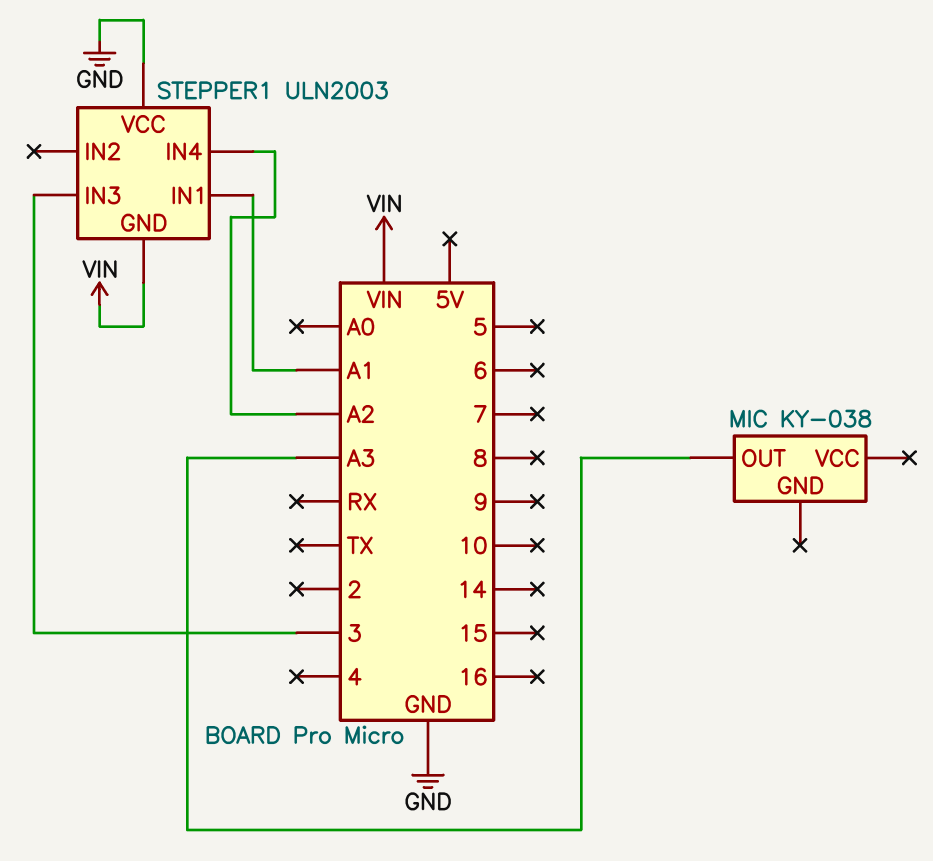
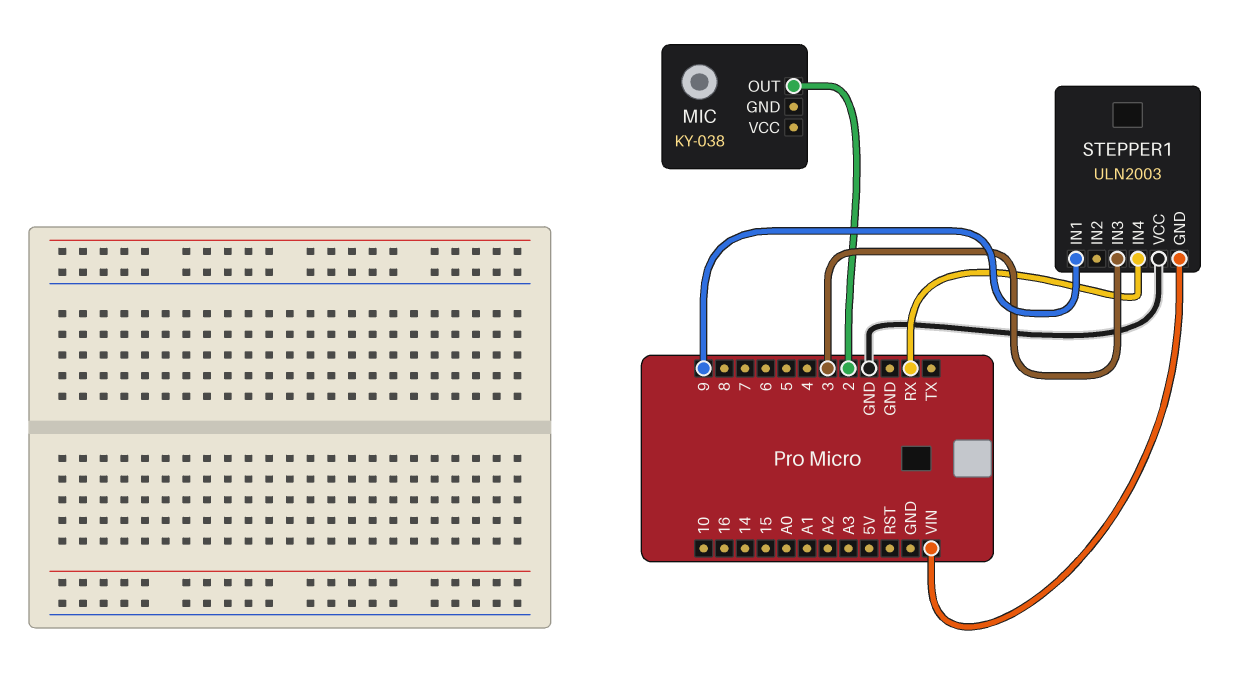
MIC pin OUT: A3 -> 2
STEPPER1 pin IN1: A1 -> 9
STEPPER1 pin IN4: A2 -> RX

